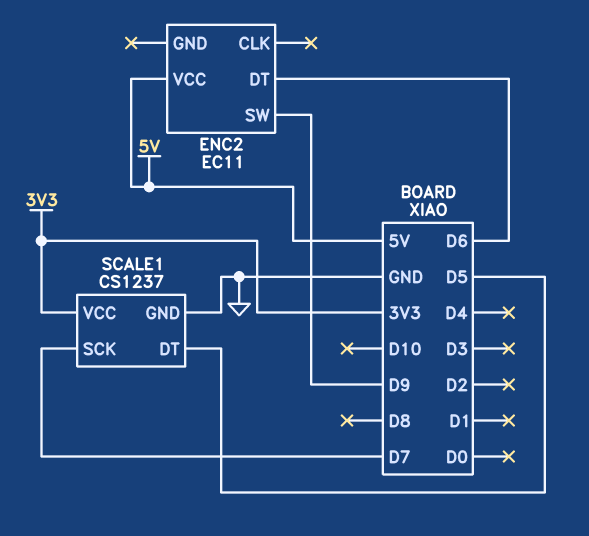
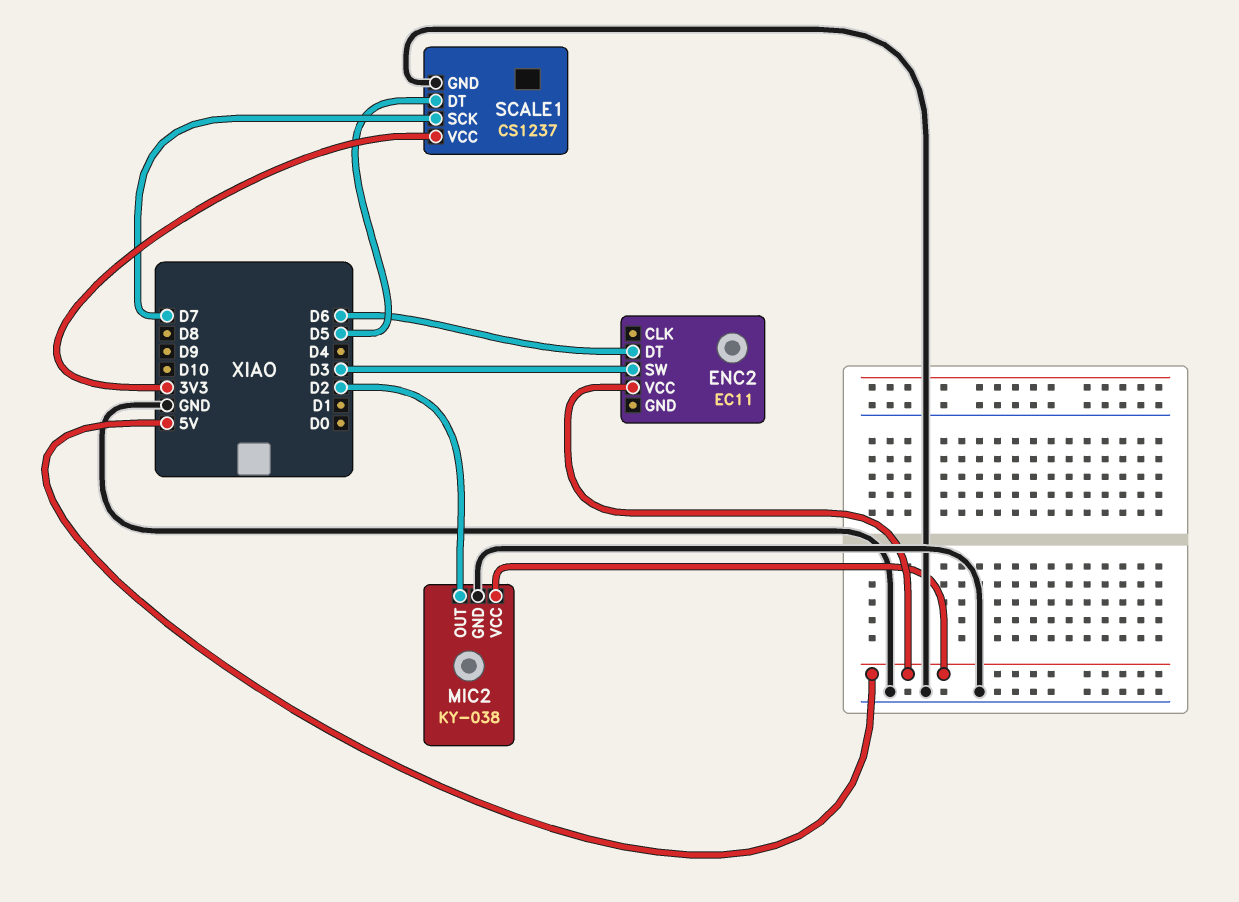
ENC2 pin SW: D9 -> D3
MIC2: none -> KY-038
MIC2 pin GND: none -> GND
MIC2 pin OUT: none -> D2
MIC2 pin VCC: none -> 5V

